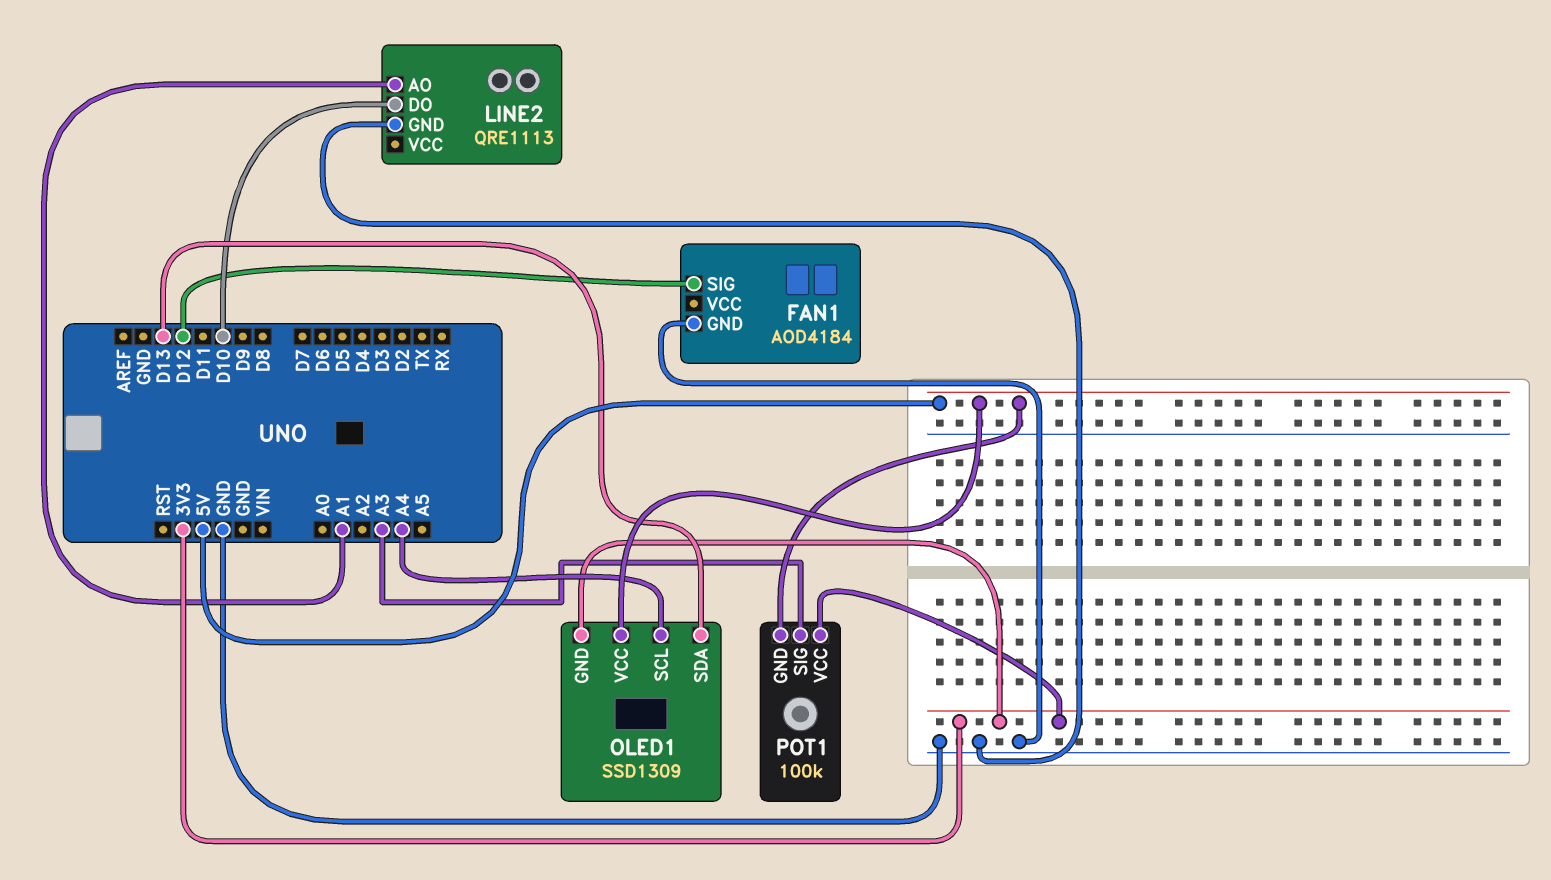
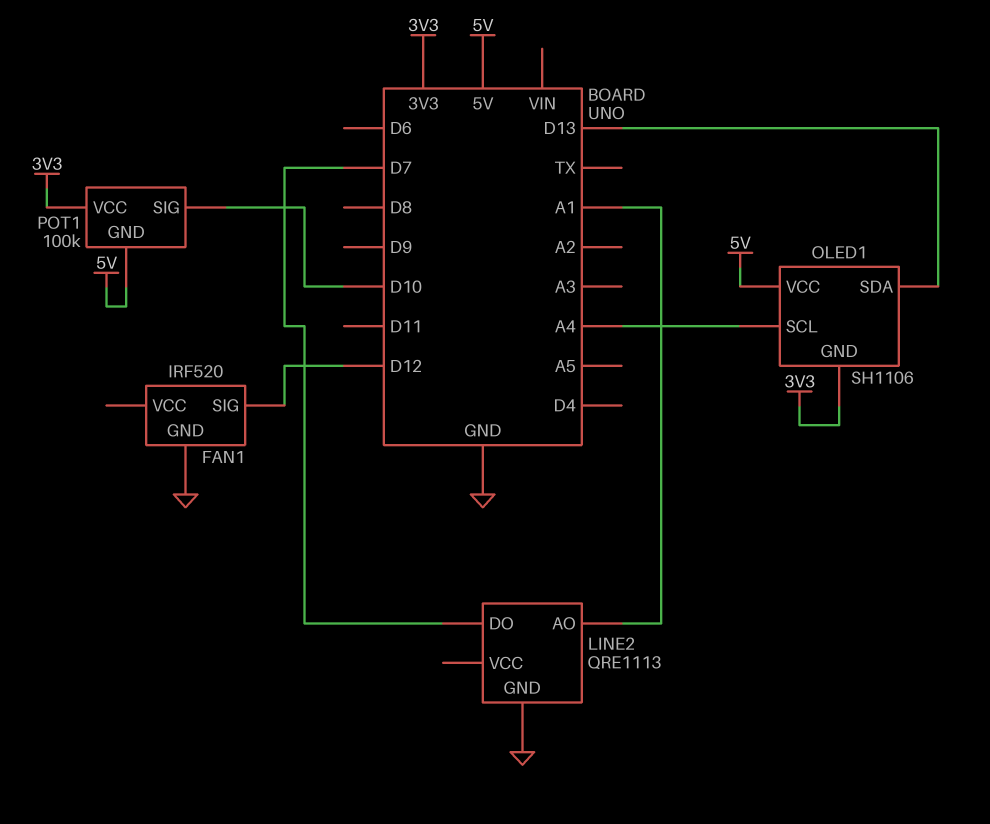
FAN1: AOD4184 -> IRF520
LINE2 pin DO: D10 -> D7
OLED1: SSD1309 -> SH1106
POT1 pin SIG: A3 -> D10

